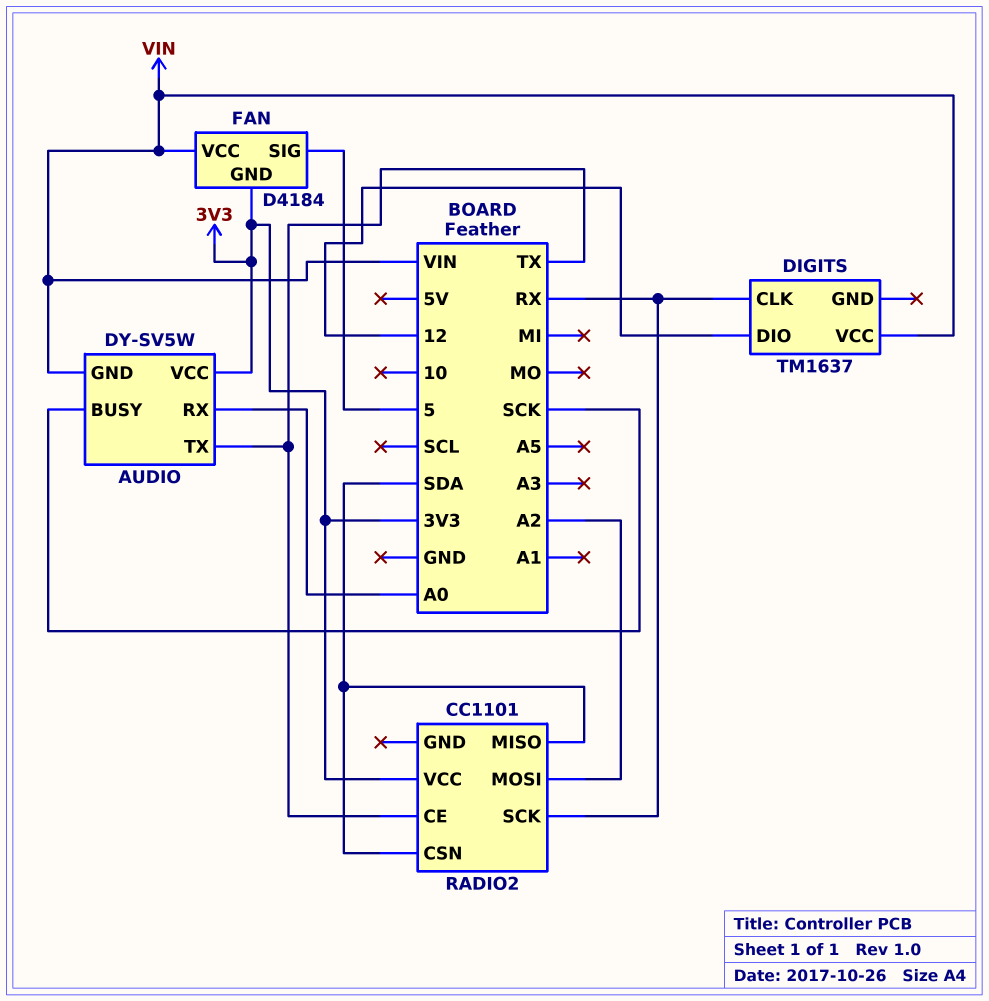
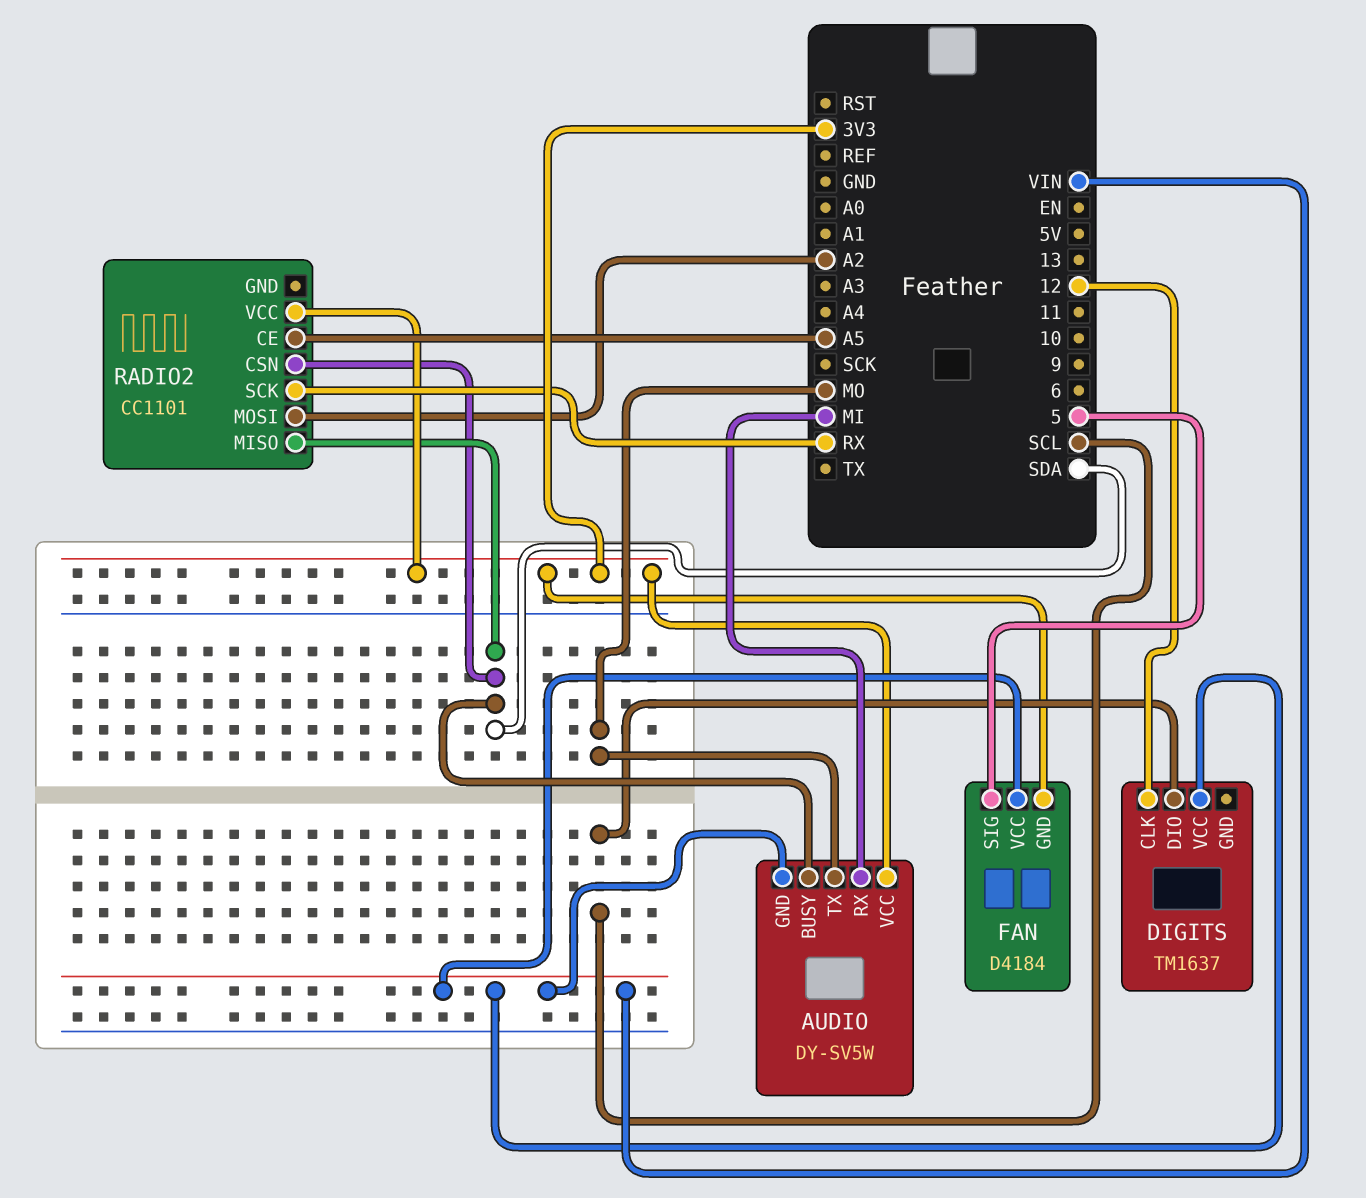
AUDIO pin BUSY: SCK -> SDA
AUDIO pin RX: A0 -> MI
AUDIO pin TX: TX -> MO
DIGITS pin CLK: RX -> 12
DIGITS pin DIO: 12 -> SCL
RADIO2 pin CE: TX -> A5

